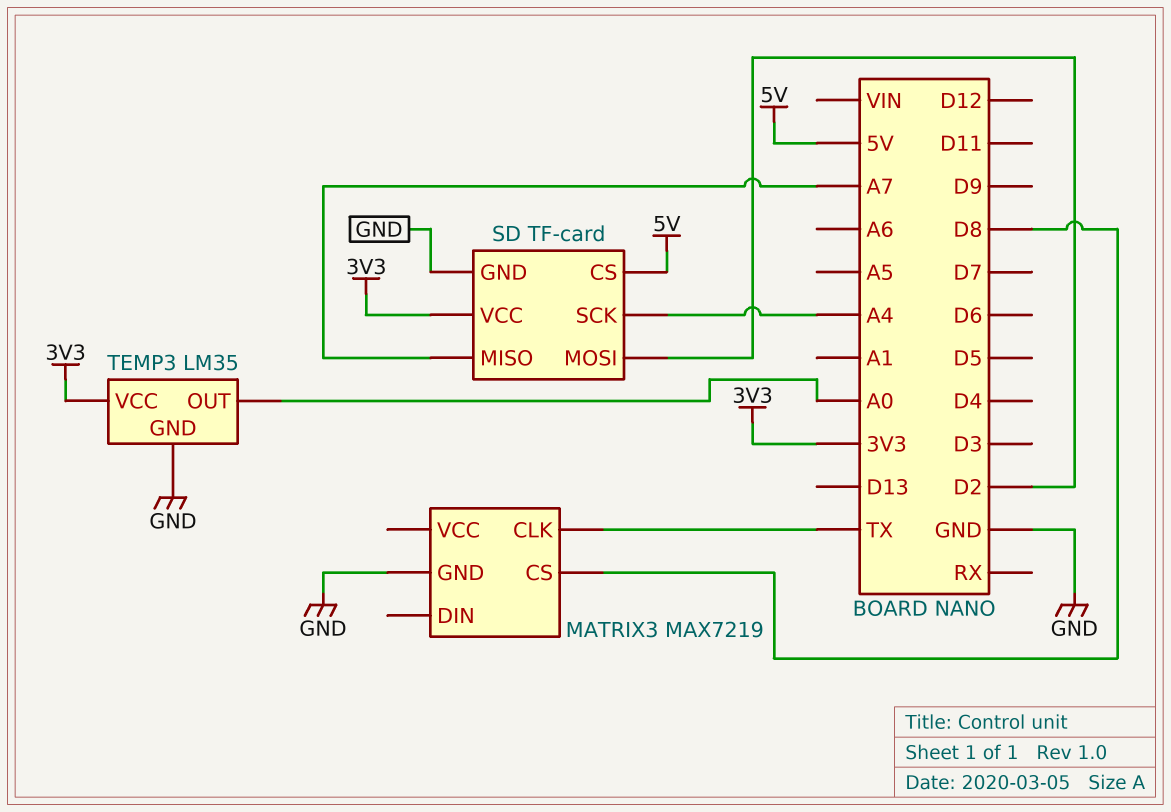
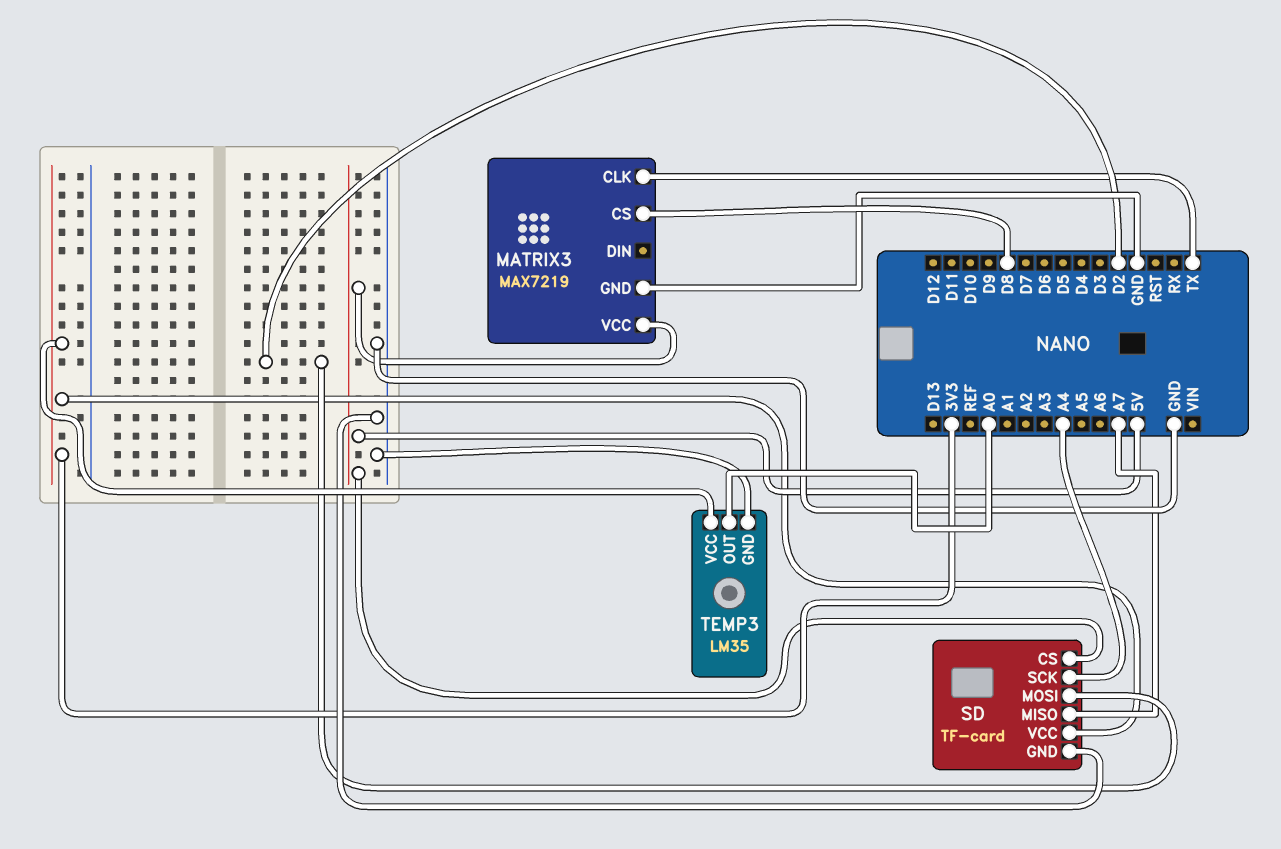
MATRIX3 pin VCC: none -> 5V

